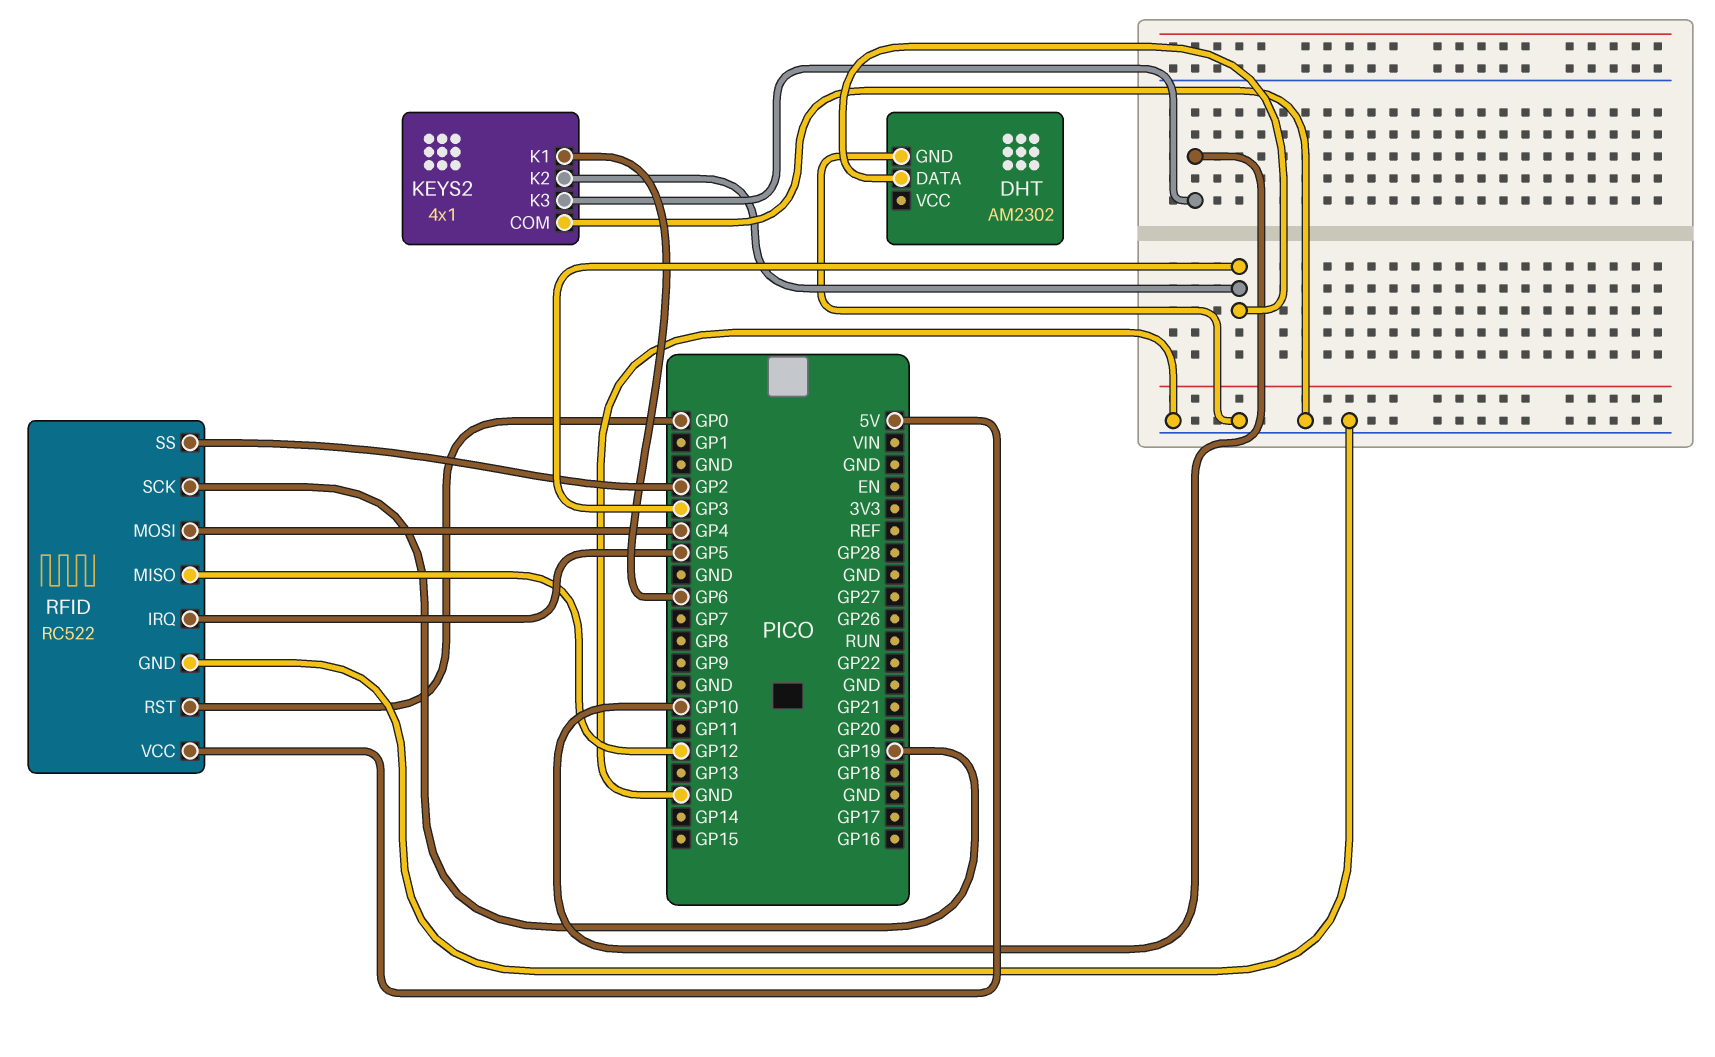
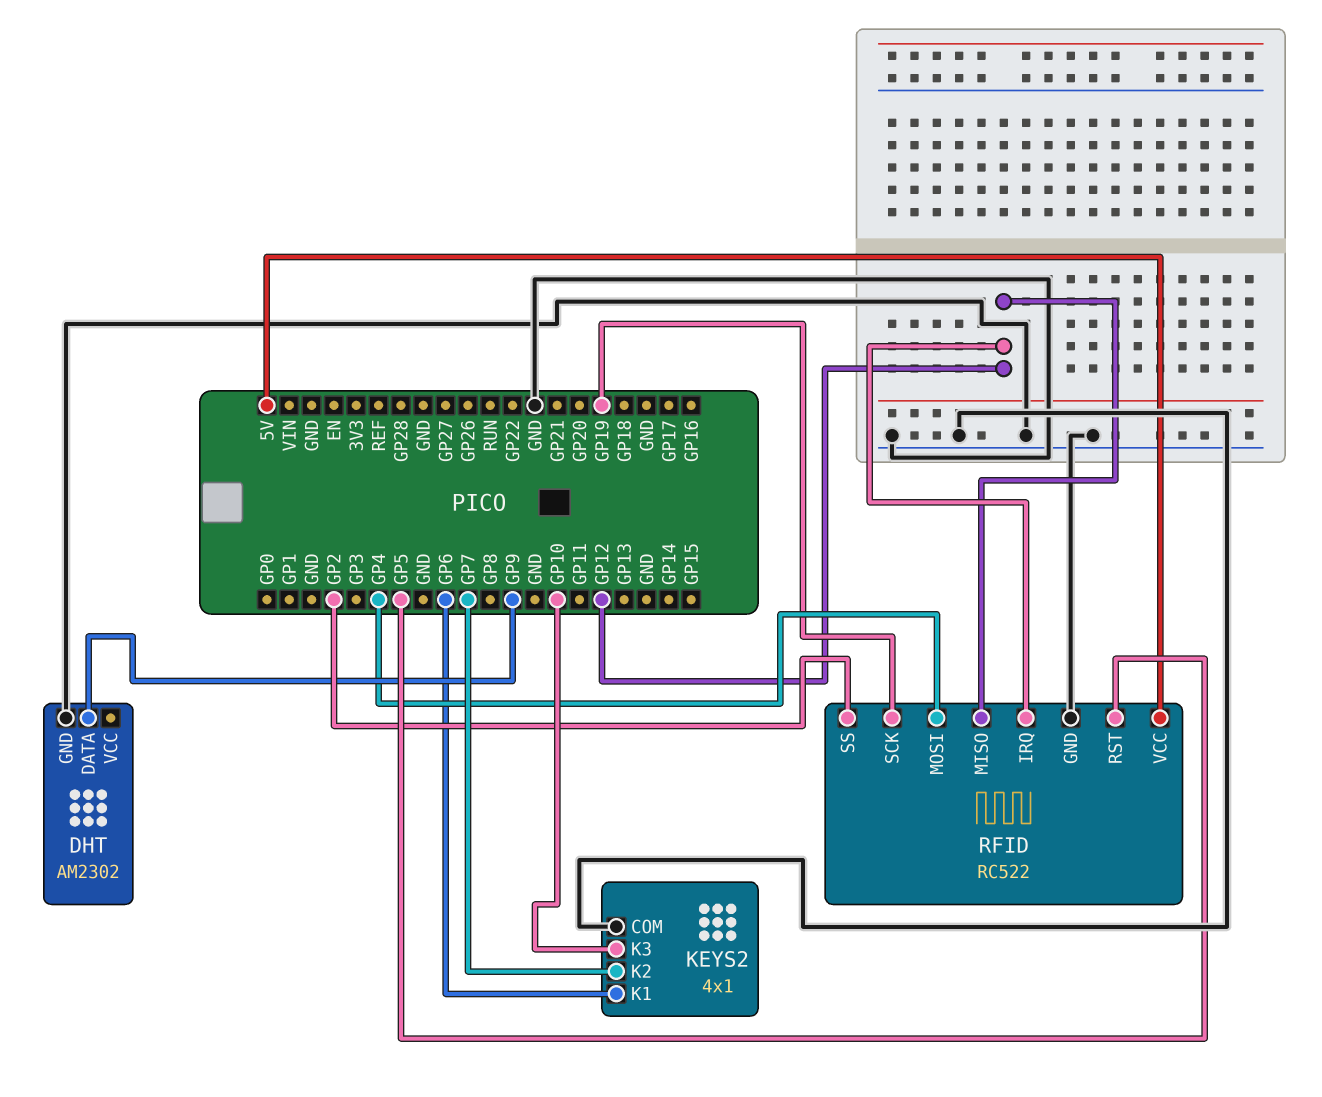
DHT pin DATA: GP3 -> GP9
KEYS2 pin K2: GP3 -> GP7
RFID pin IRQ: GP5 -> GP12
RFID pin RST: GP0 -> GP5

